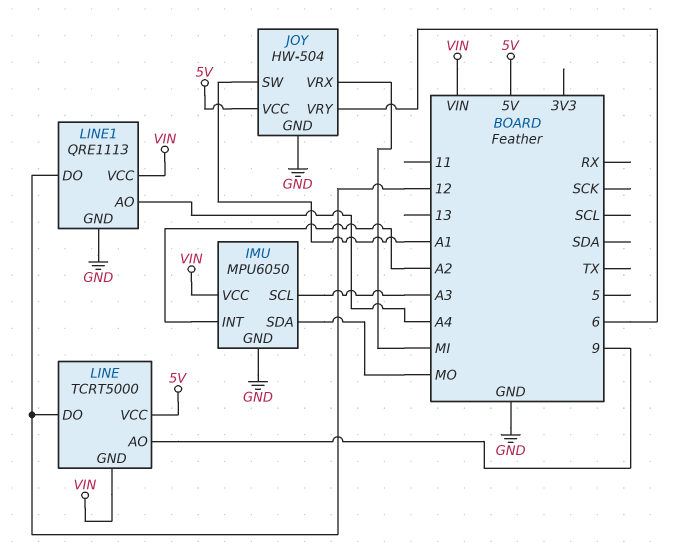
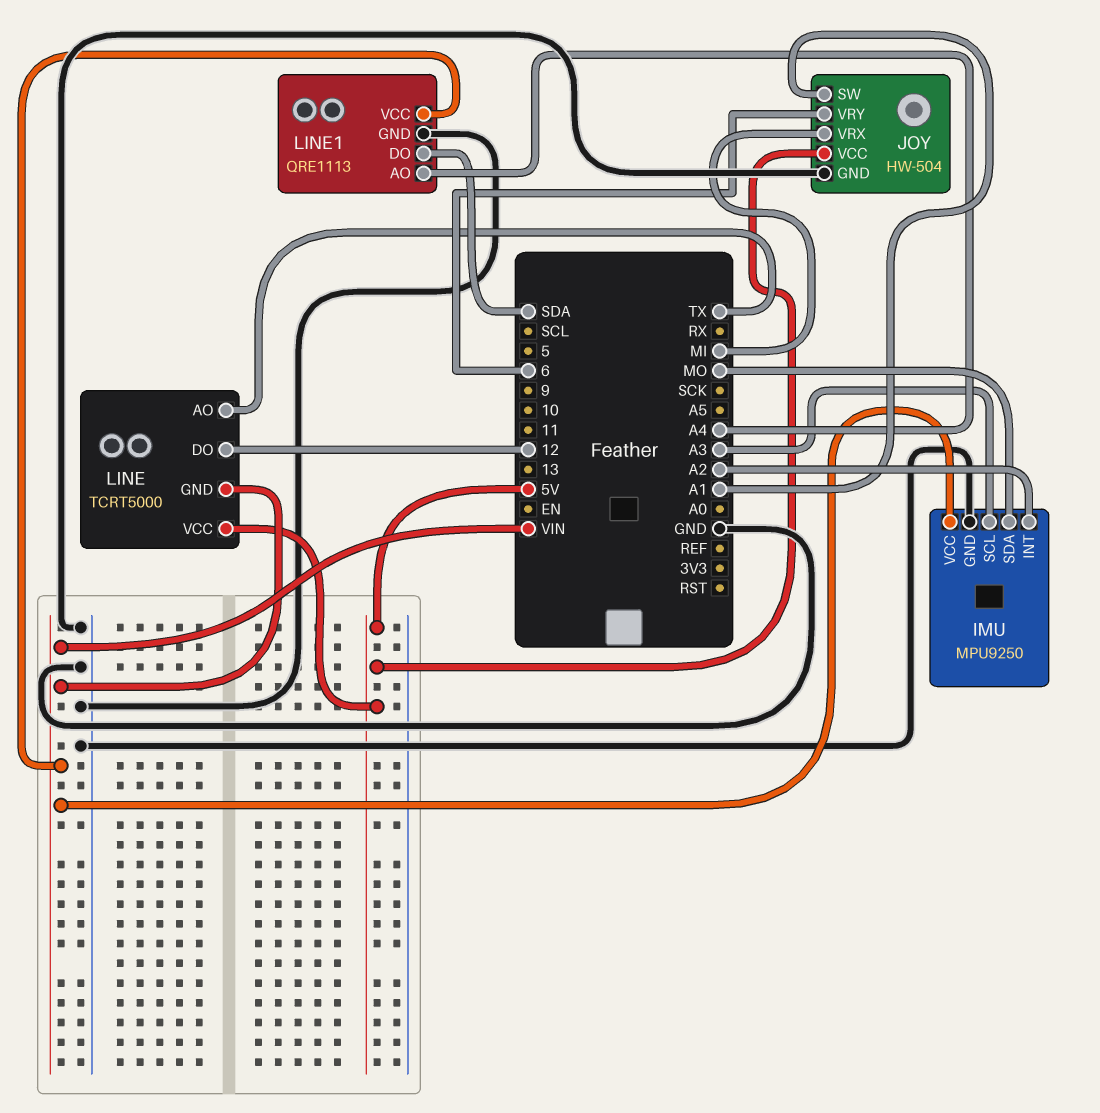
IMU: MPU6050 -> MPU9250
LINE pin AO: 9 -> TX
LINE1 pin DO: 12 -> SDA

